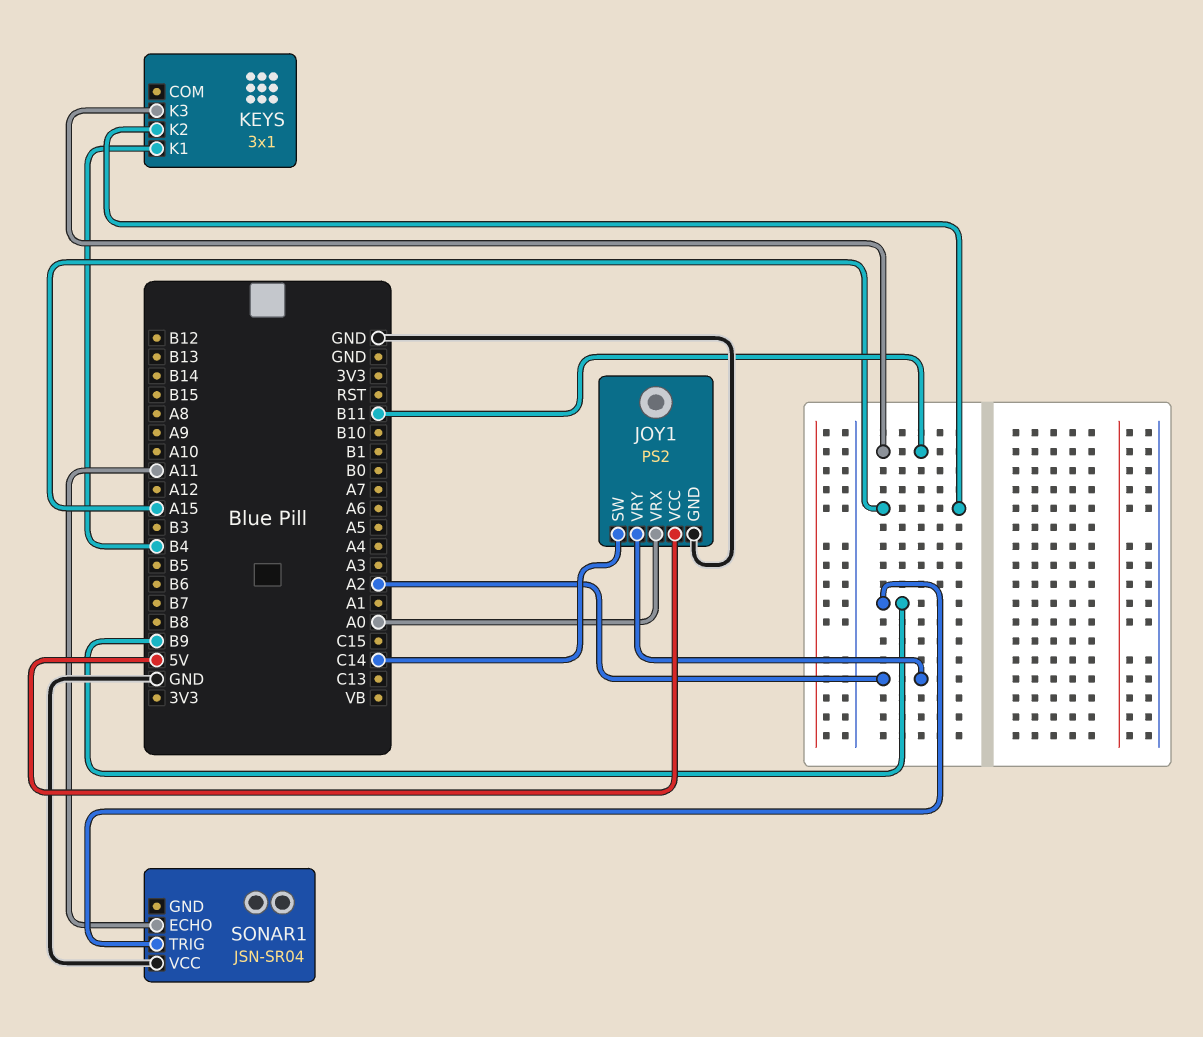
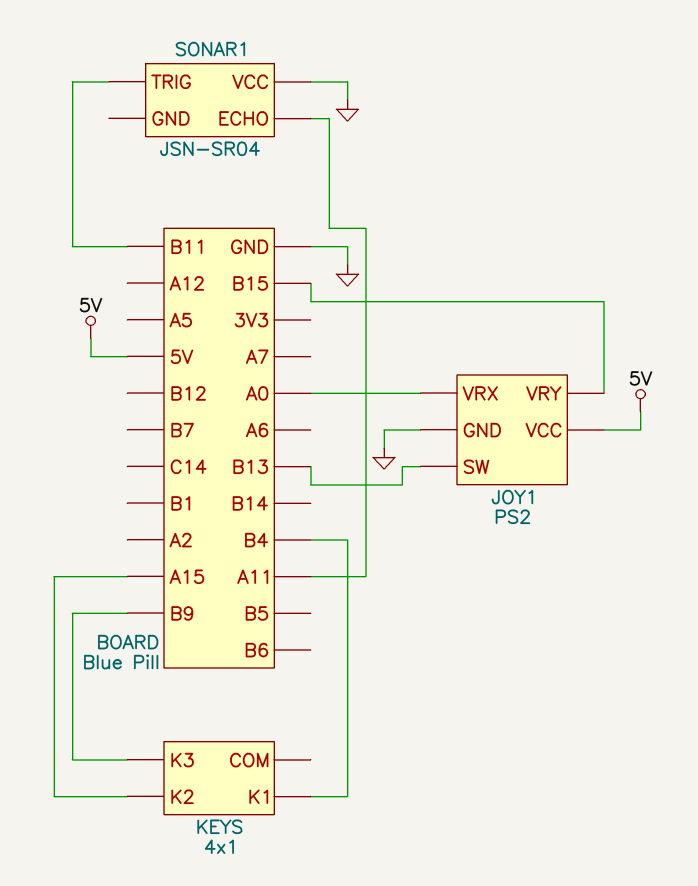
JOY1 pin SW: C14 -> B13
JOY1 pin VRY: A2 -> B15
KEYS: 3x1 -> 4x1
KEYS pin K3: B11 -> B9
SONAR1 pin TRIG: B9 -> B11

